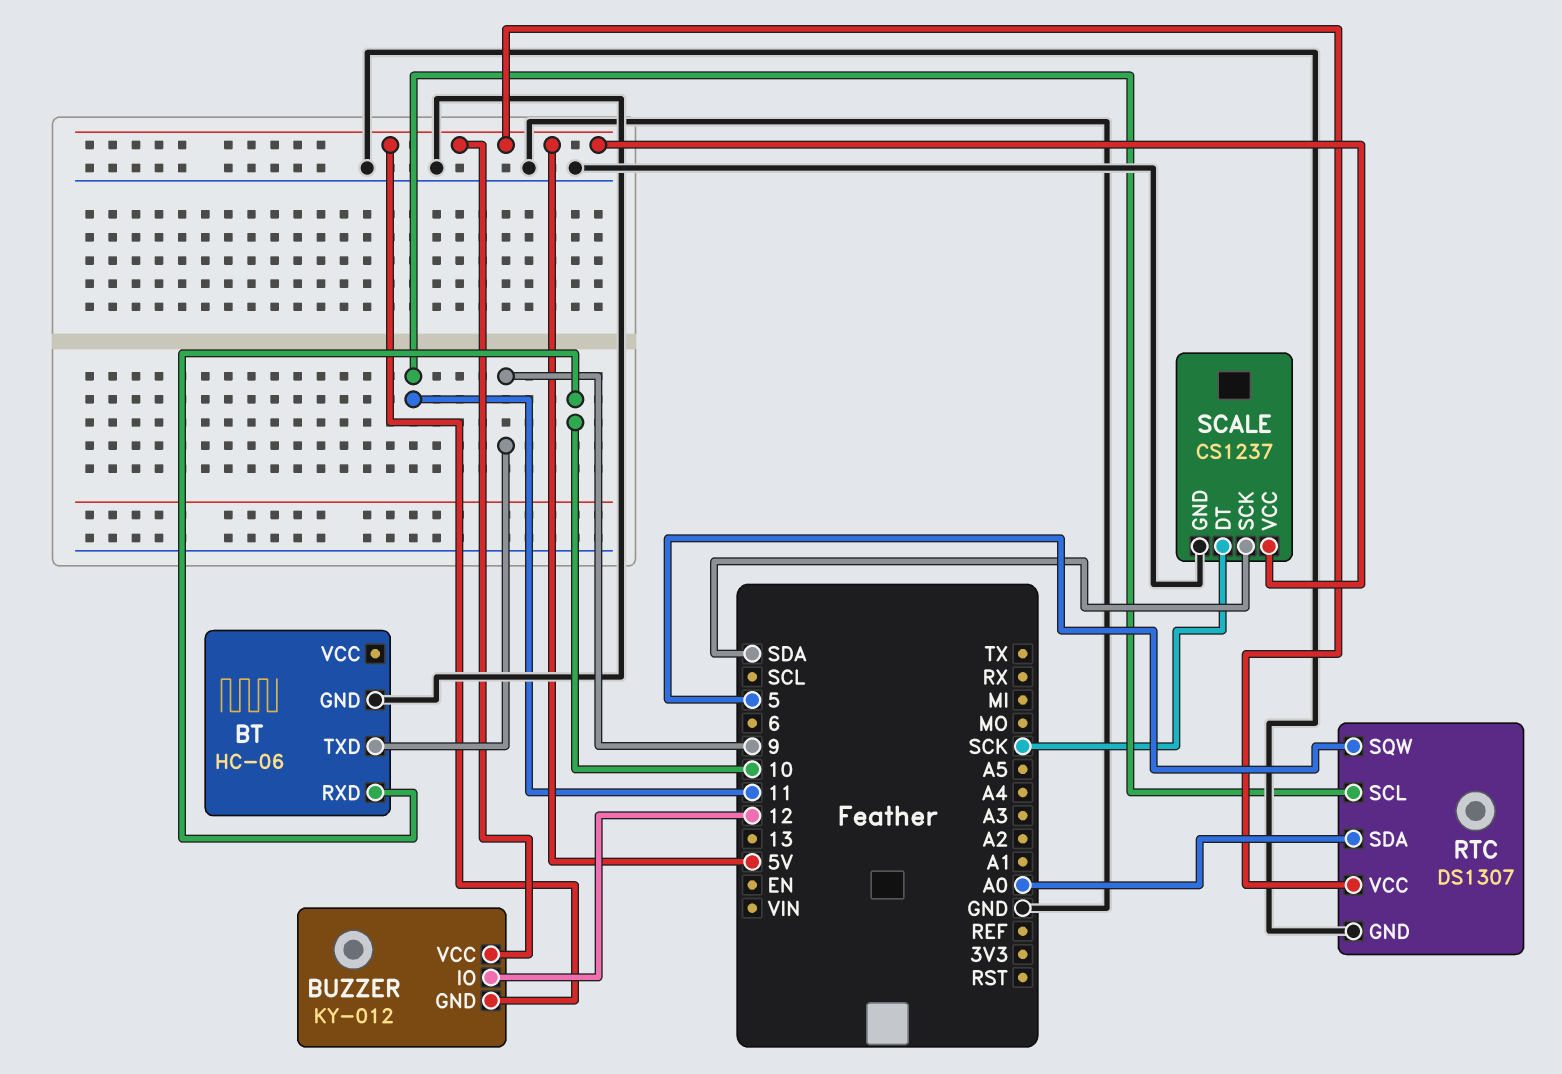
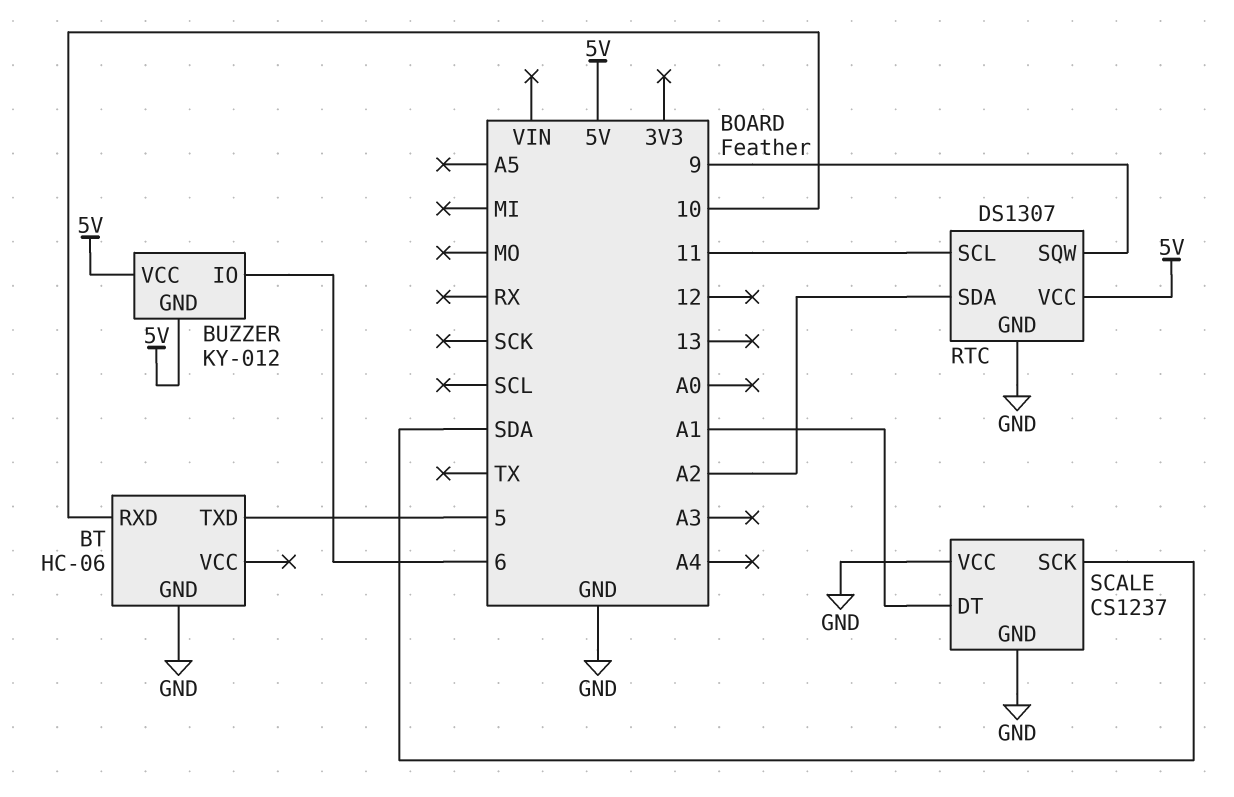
BT pin TXD: 9 -> 5
BUZZER pin IO: 12 -> 6
RTC pin SDA: A0 -> A2
RTC pin SQW: 5 -> 9
SCALE pin DT: SCK -> A1
SCALE pin VCC: 5V -> GND

